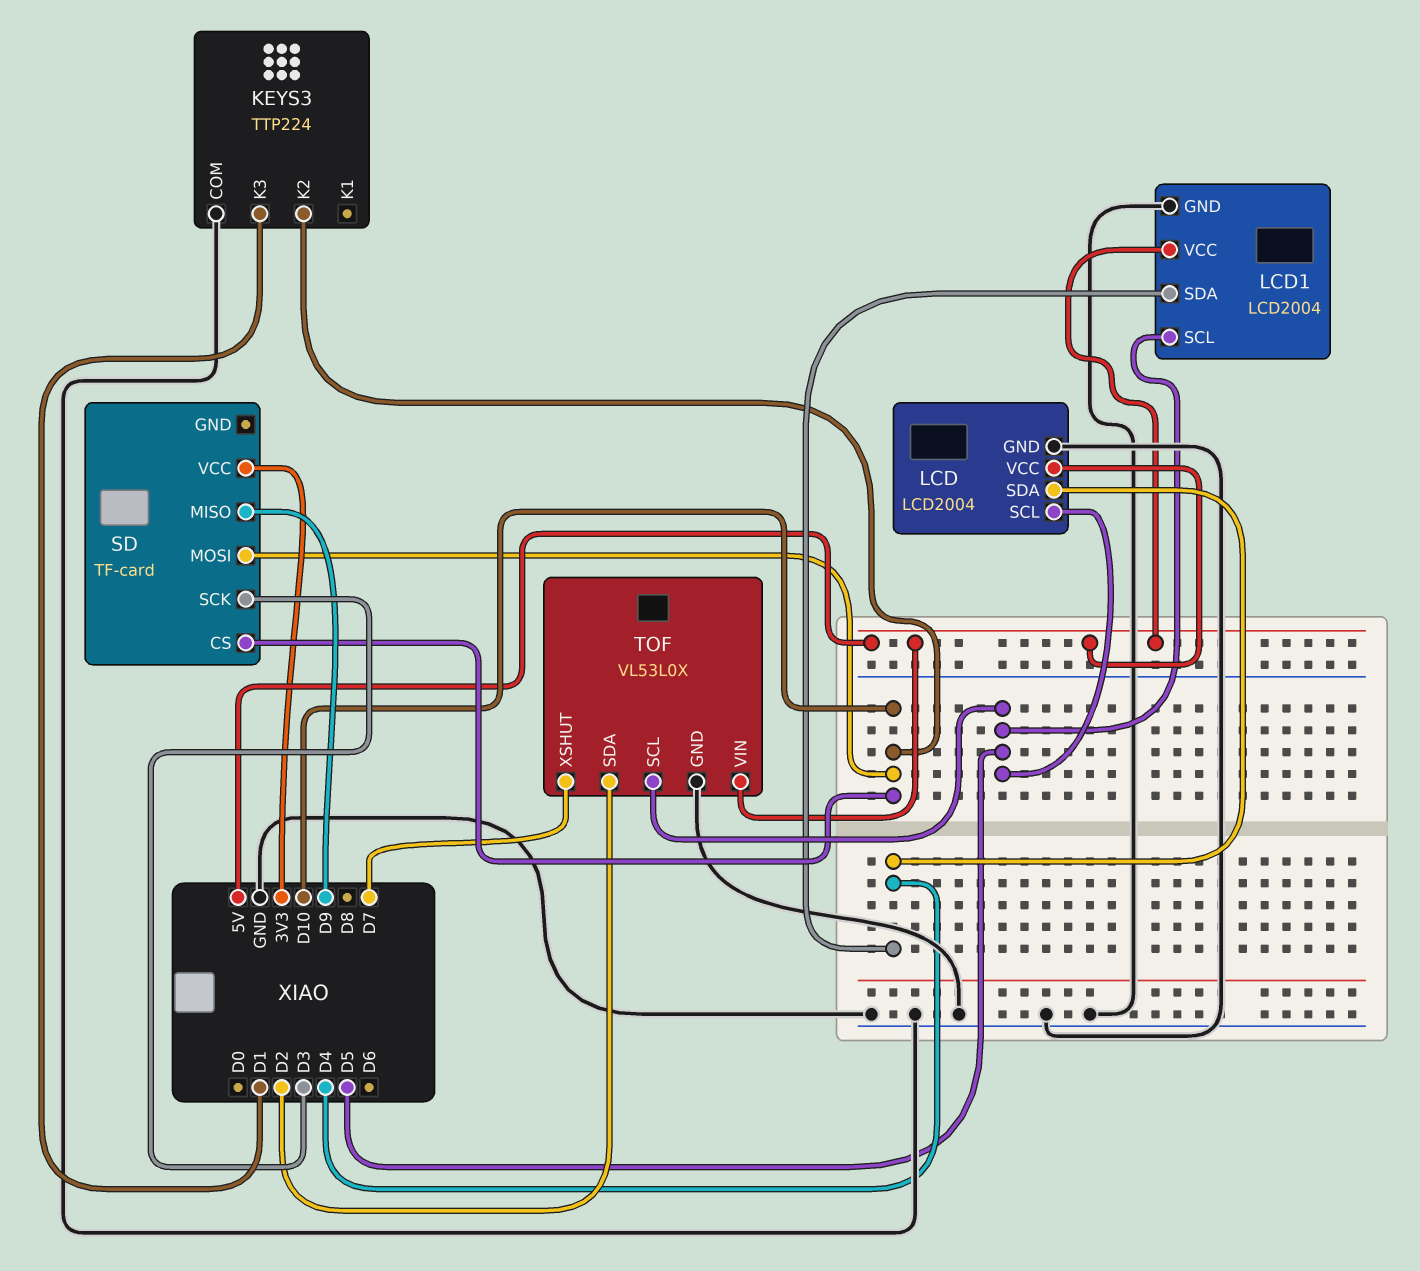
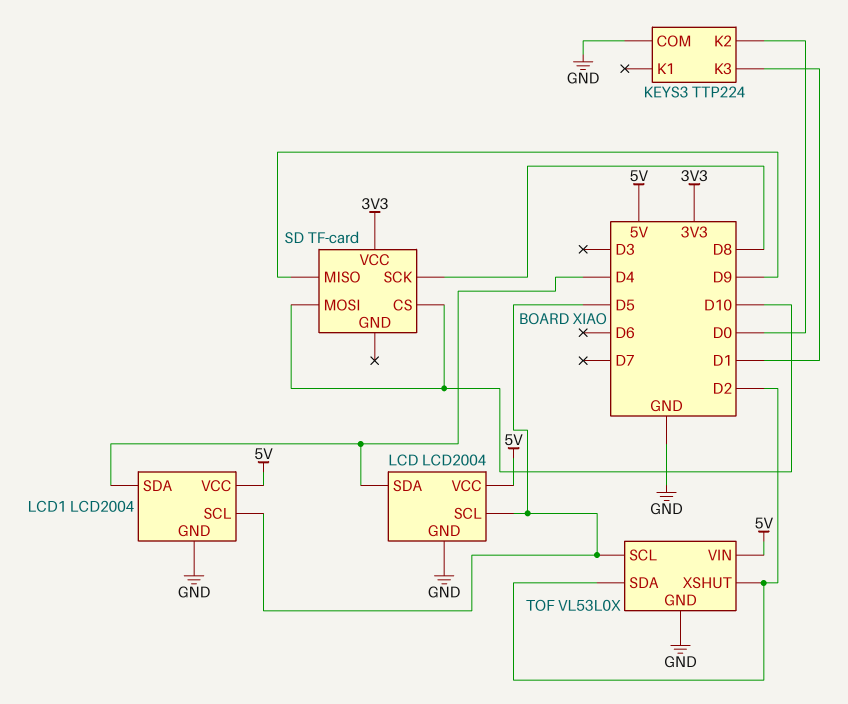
KEYS3 pin K2: D10 -> D0
SD pin SCK: D3 -> D8
TOF pin XSHUT: D7 -> D2

